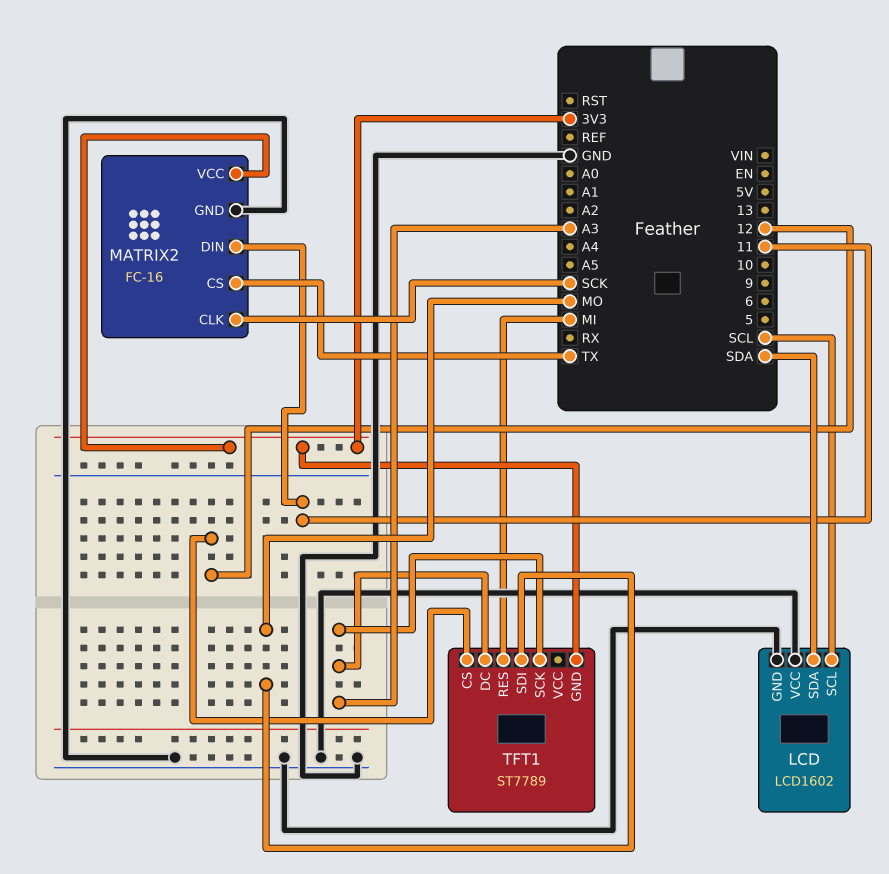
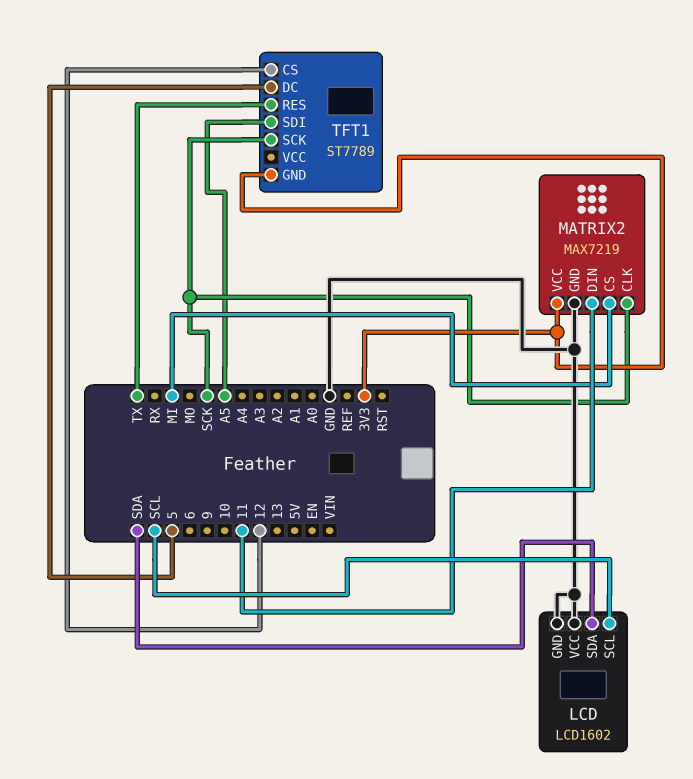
MATRIX2: FC-16 -> MAX7219
MATRIX2 pin CS: TX -> MI
TFT1 pin DC: A3 -> 5
TFT1 pin RES: MI -> TX
TFT1 pin SCK: A3 -> SCK
TFT1 pin SDI: MO -> A5

